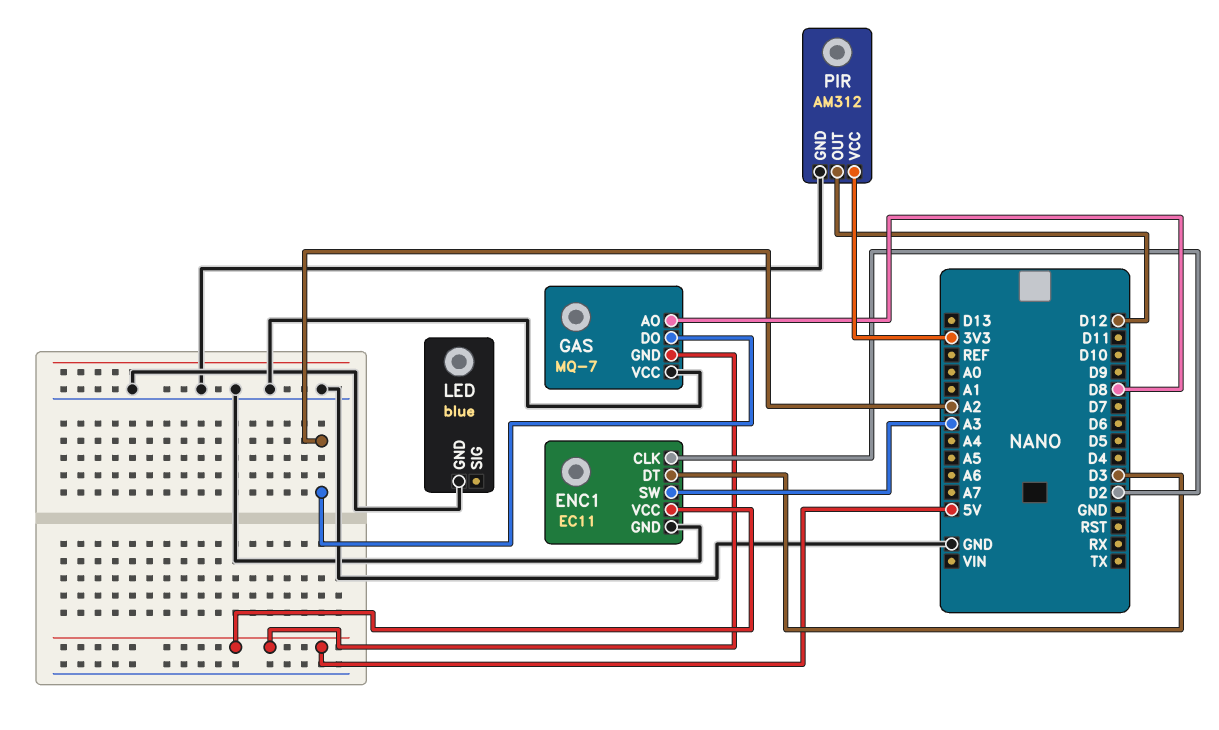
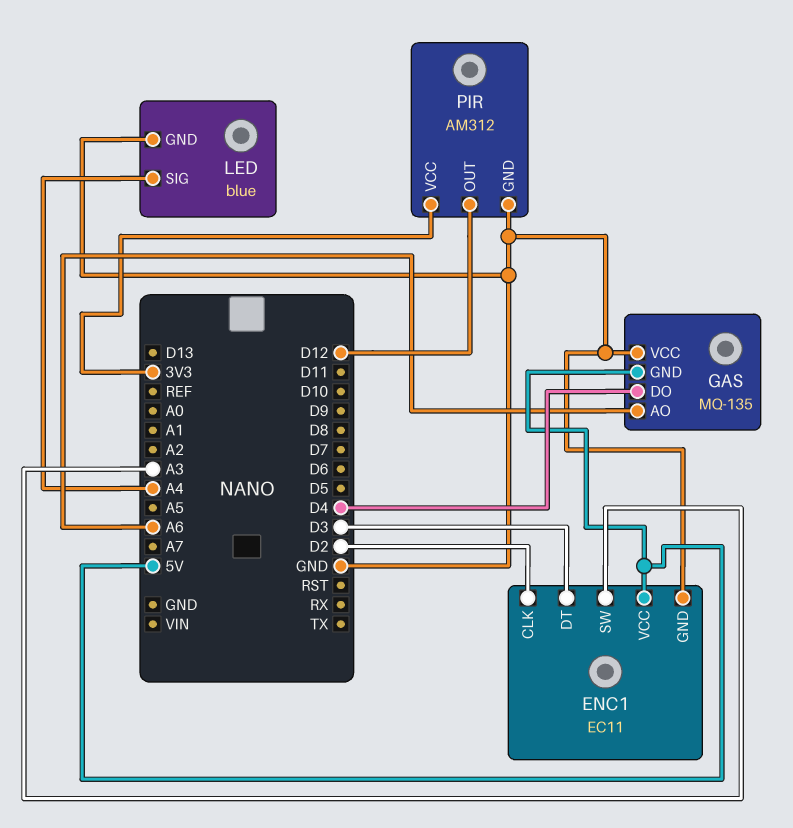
GAS: MQ-7 -> MQ-135
GAS pin AO: D8 -> A6
GAS pin DO: A2 -> D4
LED pin SIG: none -> A4

